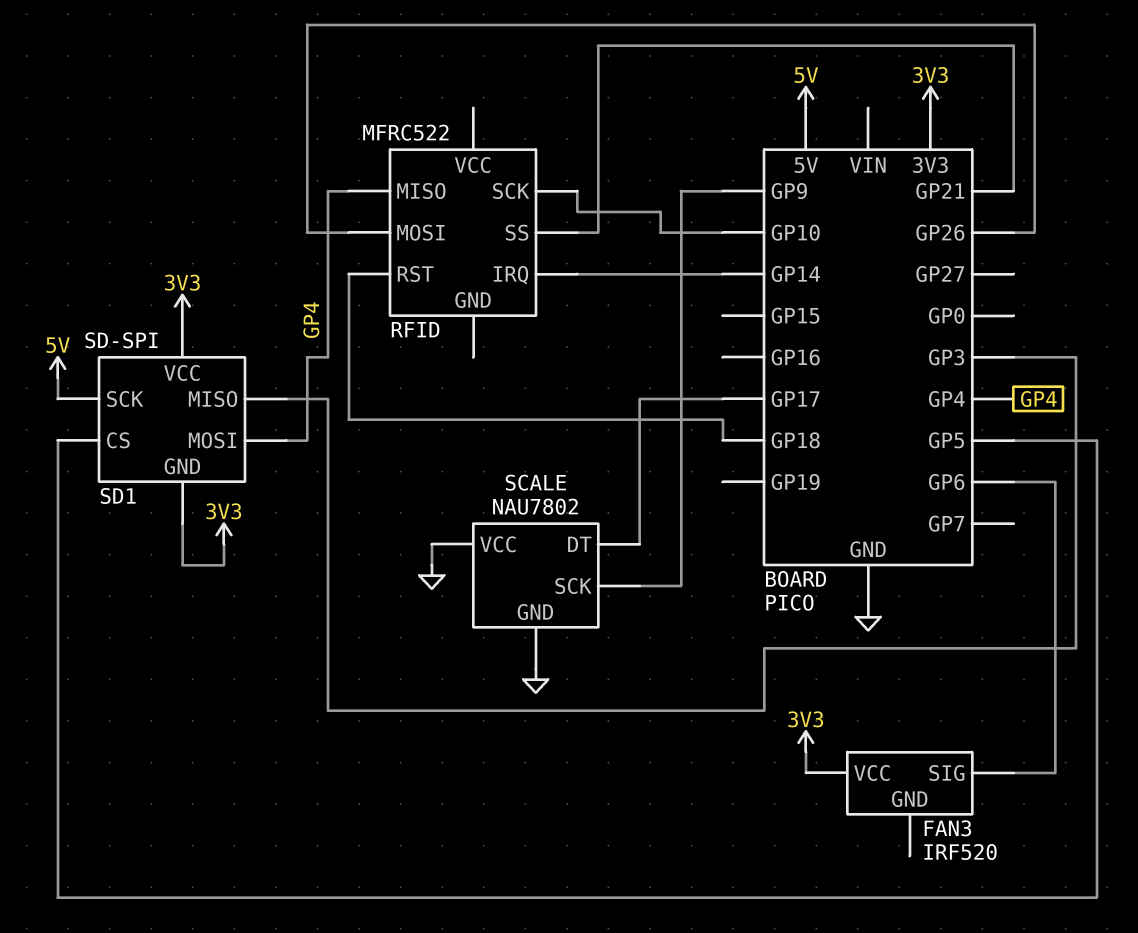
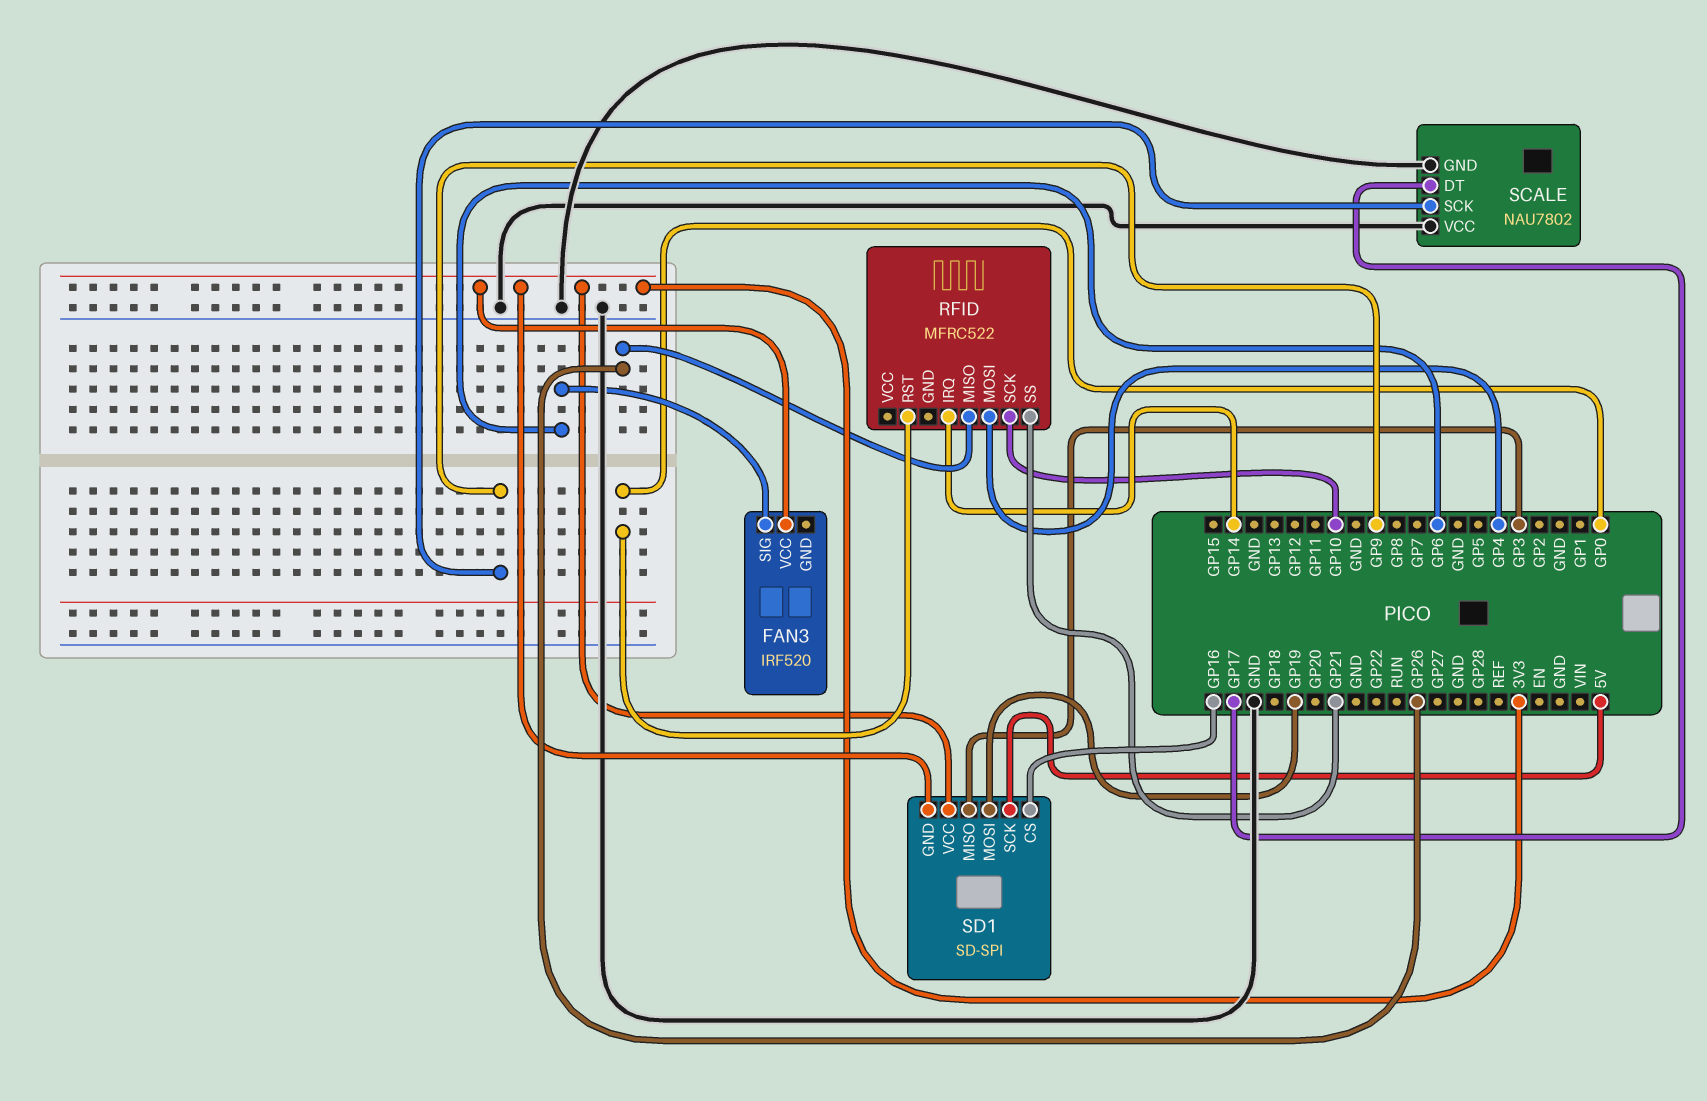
RFID pin MISO: GP4 -> GP26
RFID pin MOSI: GP26 -> GP4
RFID pin RST: GP18 -> GP0
SD1 pin CS: GP5 -> GP16
SD1 pin MOSI: GP4 -> GP19

